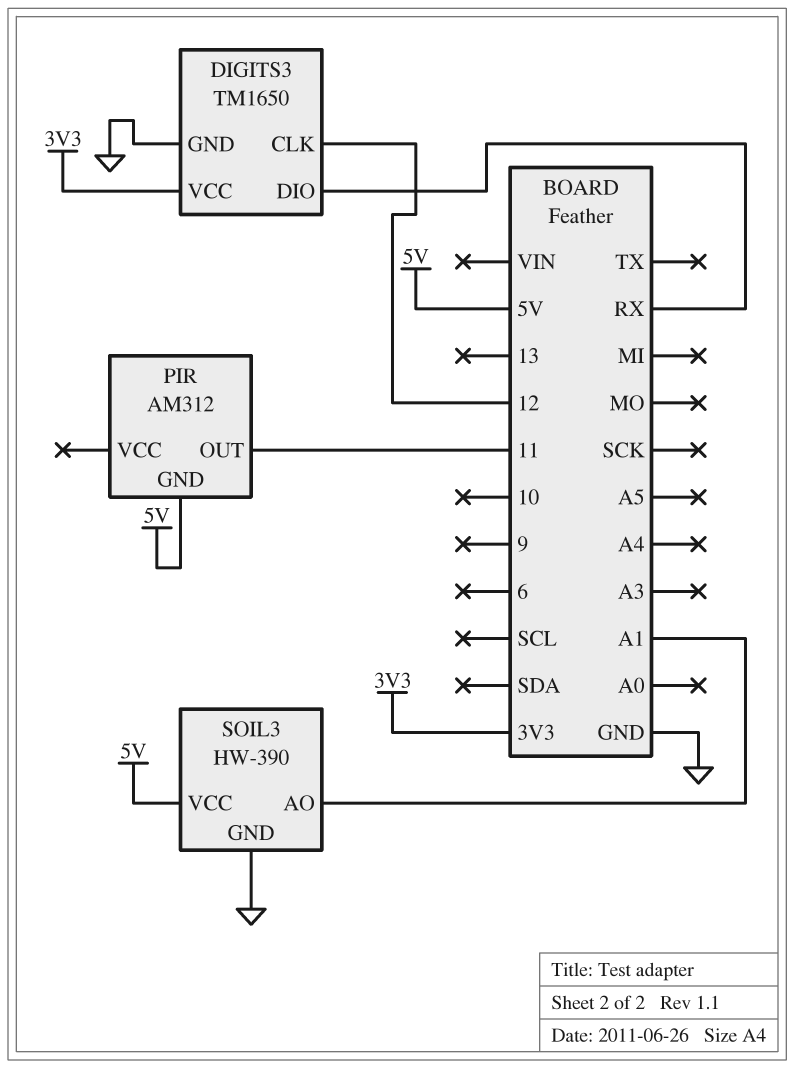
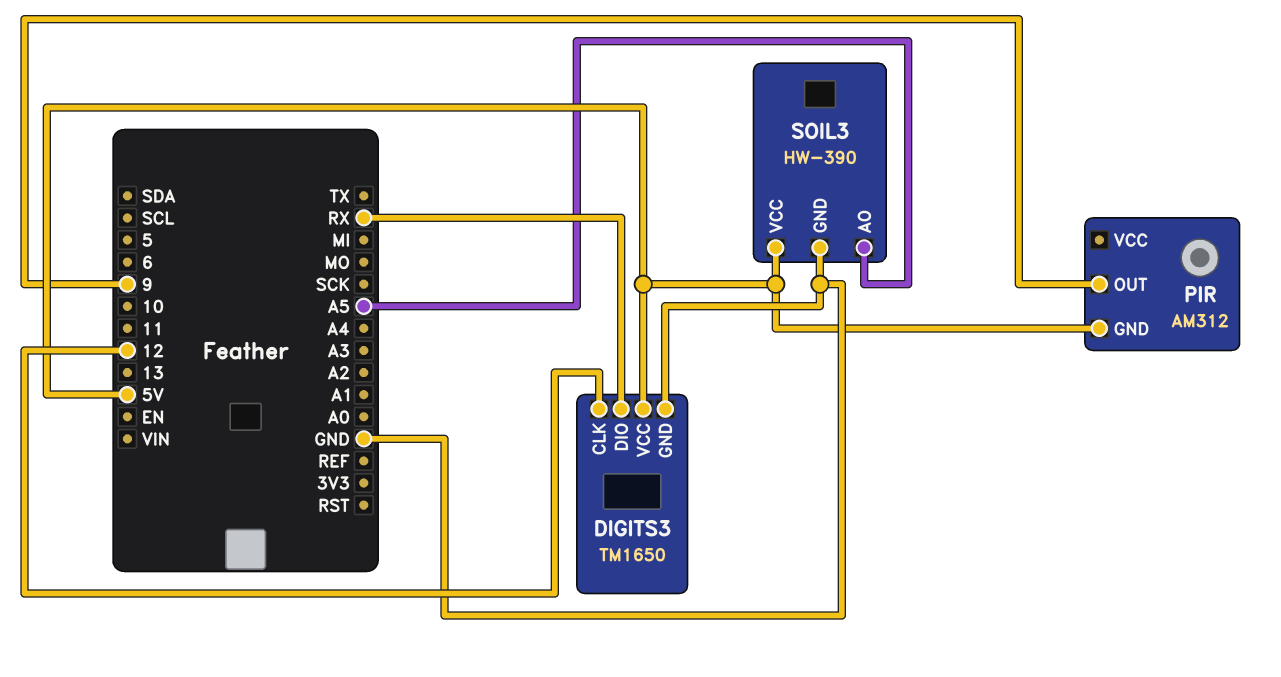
DIGITS3 pin VCC: 3V3 -> 5V
PIR pin OUT: 11 -> 9
SOIL3 pin AO: A1 -> A5

